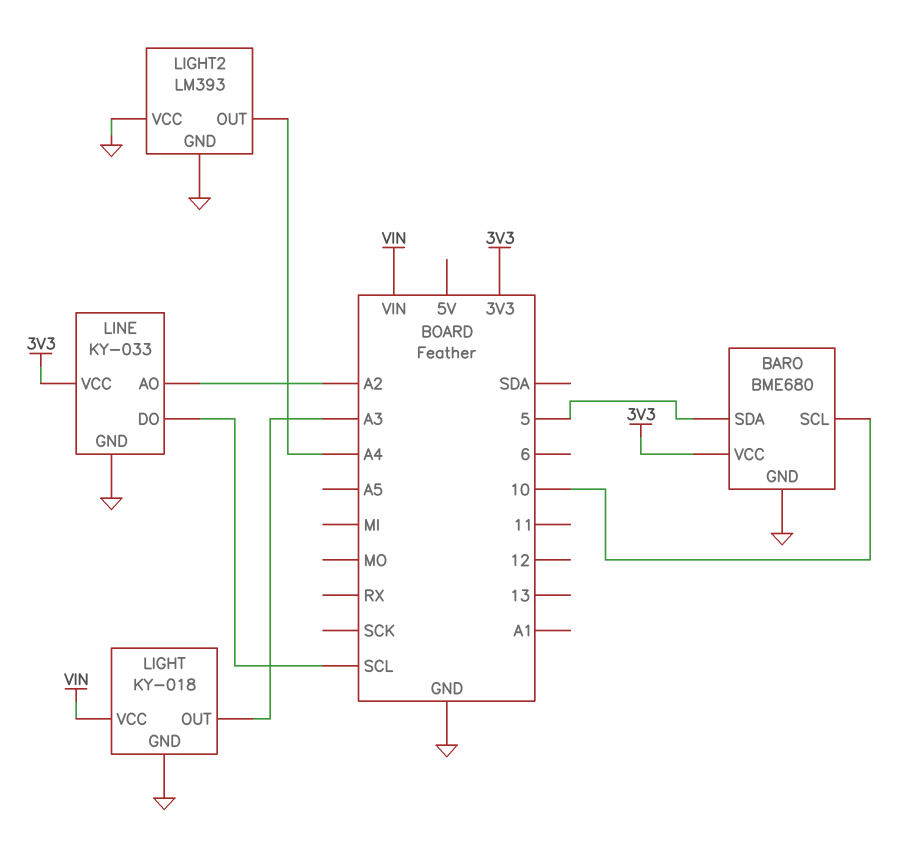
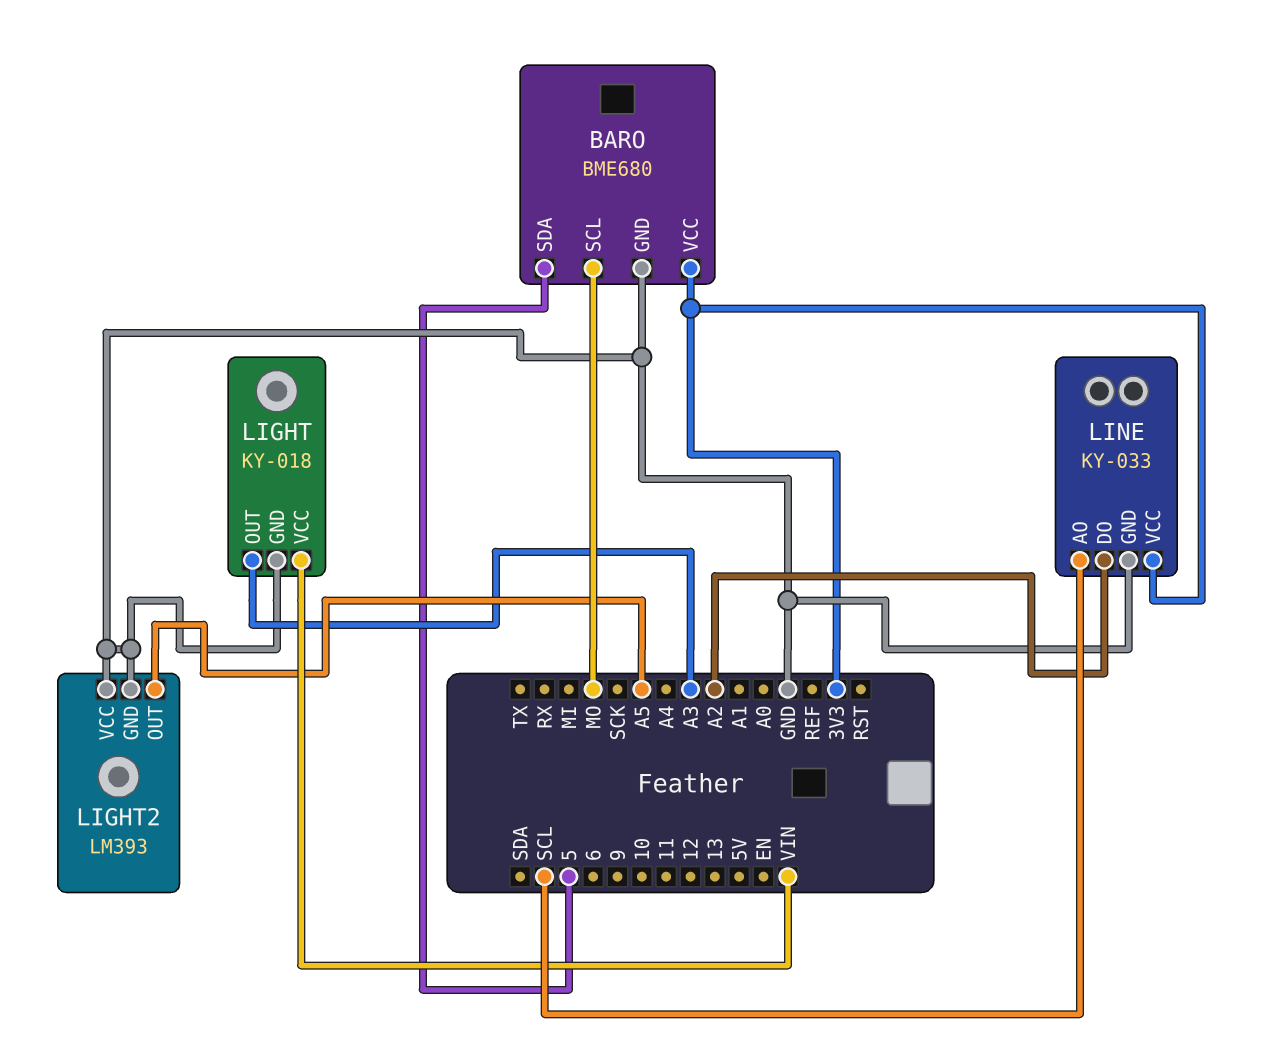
BARO pin SCL: 10 -> MO
LIGHT2 pin OUT: A4 -> A5
LINE pin AO: A2 -> SCL
LINE pin DO: SCL -> A2

